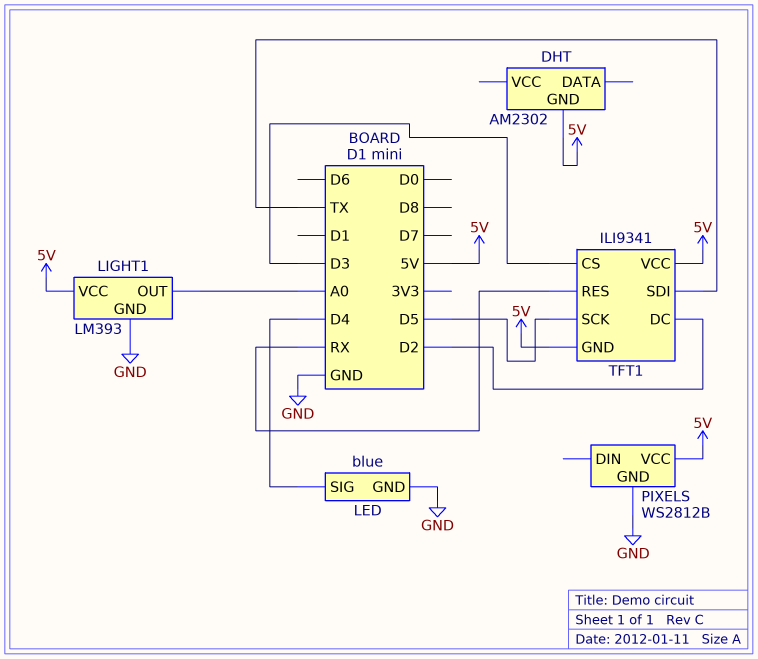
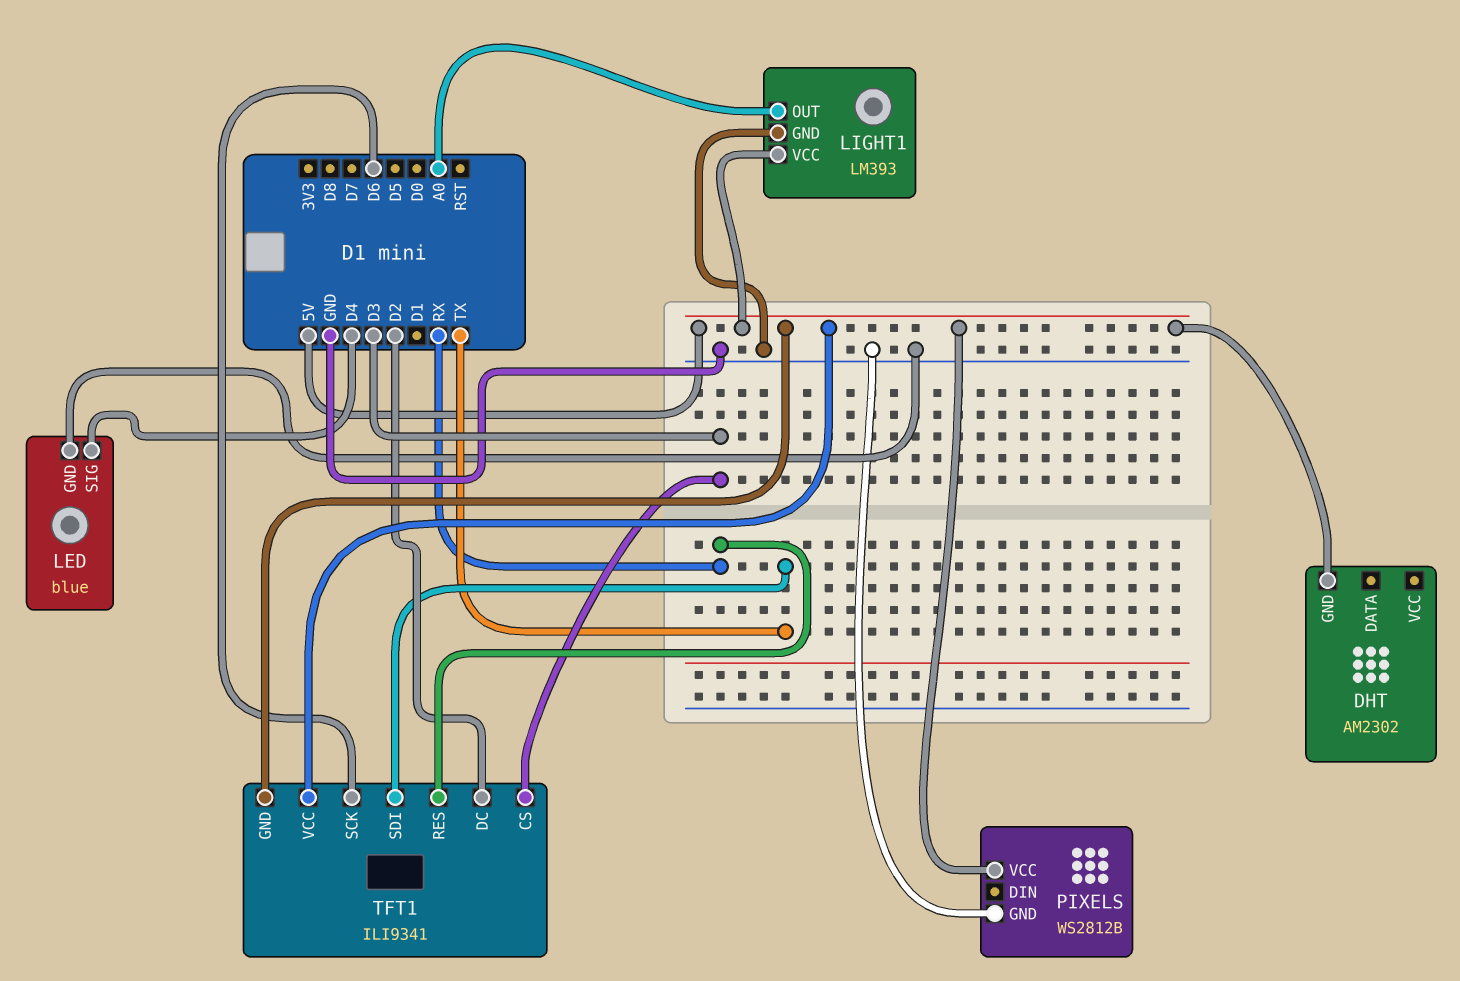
TFT1 pin SCK: D5 -> D6

